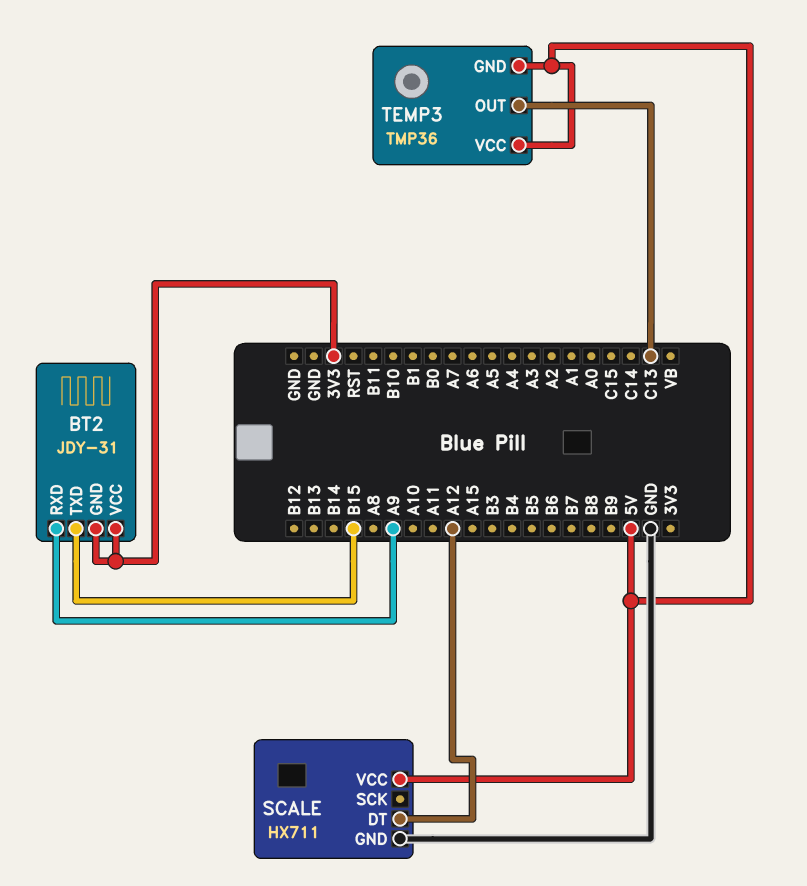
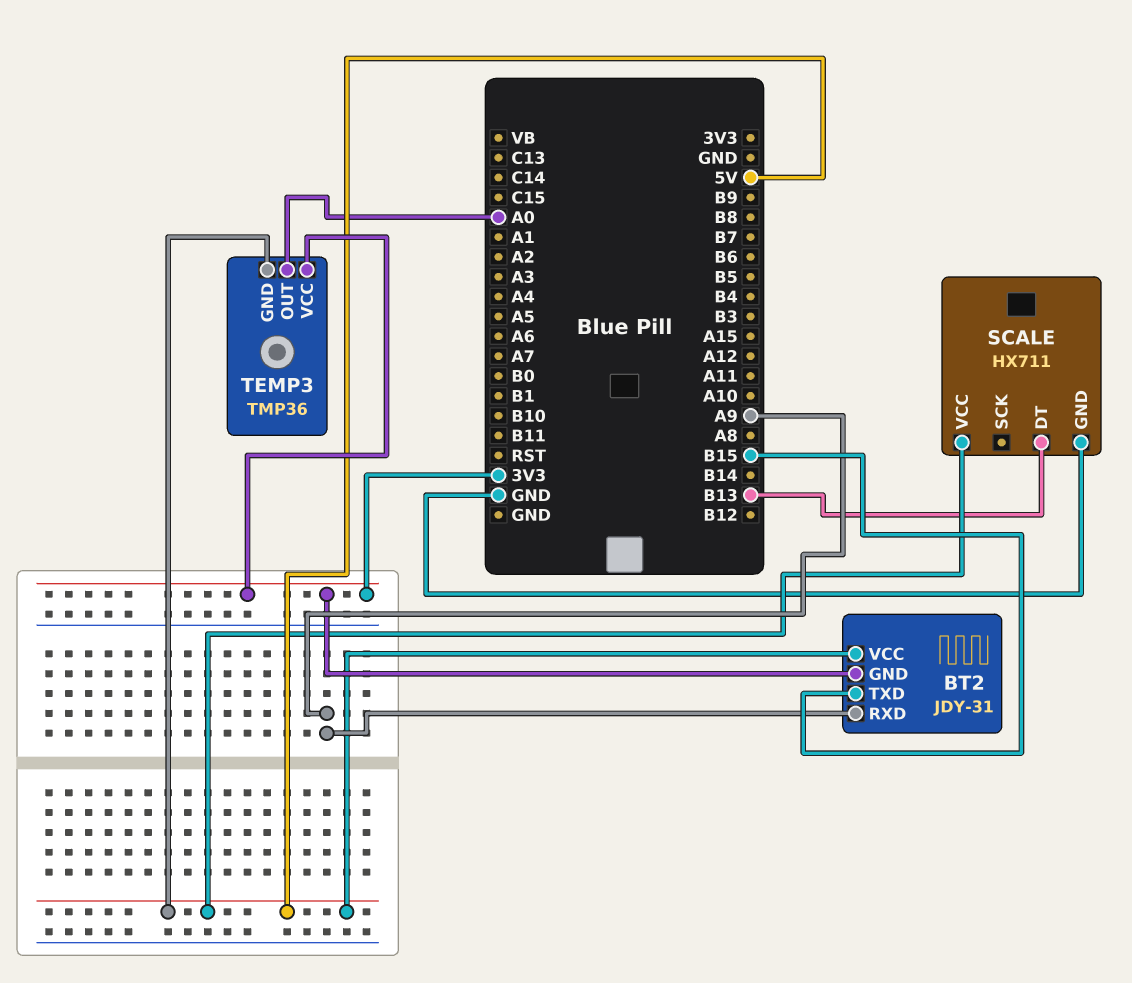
BT2 pin VCC: 3V3 -> 5V
SCALE pin DT: A12 -> B13
TEMP3 pin OUT: C13 -> A0
TEMP3 pin VCC: 5V -> 3V3

